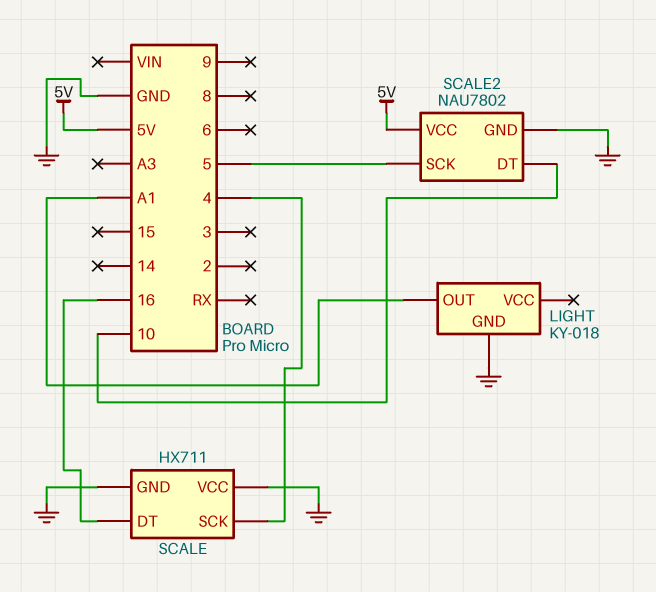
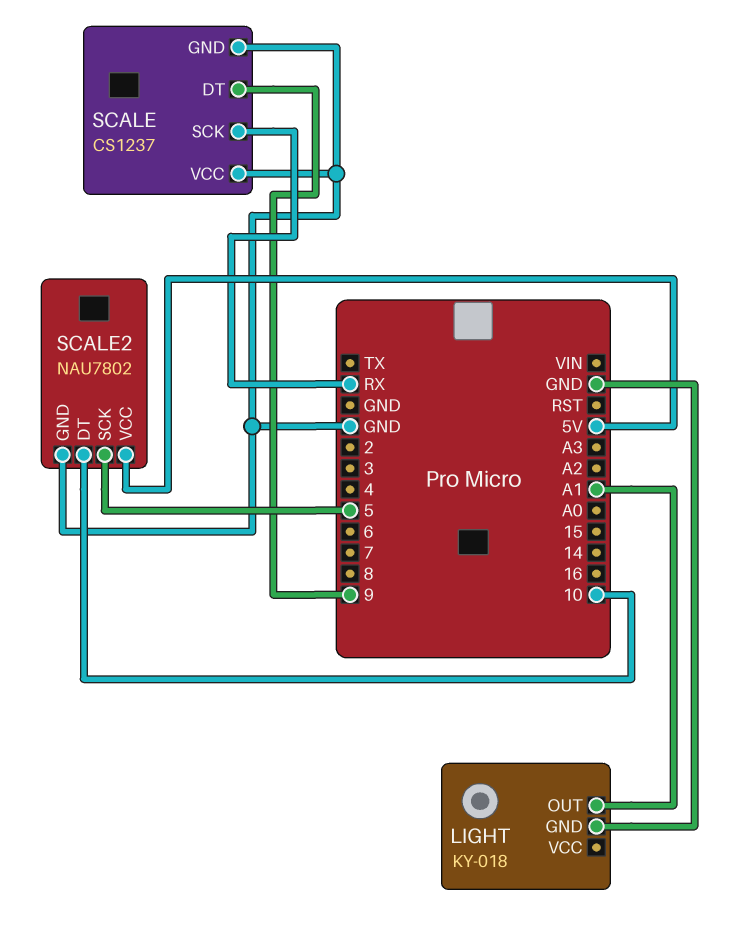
SCALE: HX711 -> CS1237
SCALE pin DT: 16 -> 9
SCALE pin SCK: 4 -> RX

